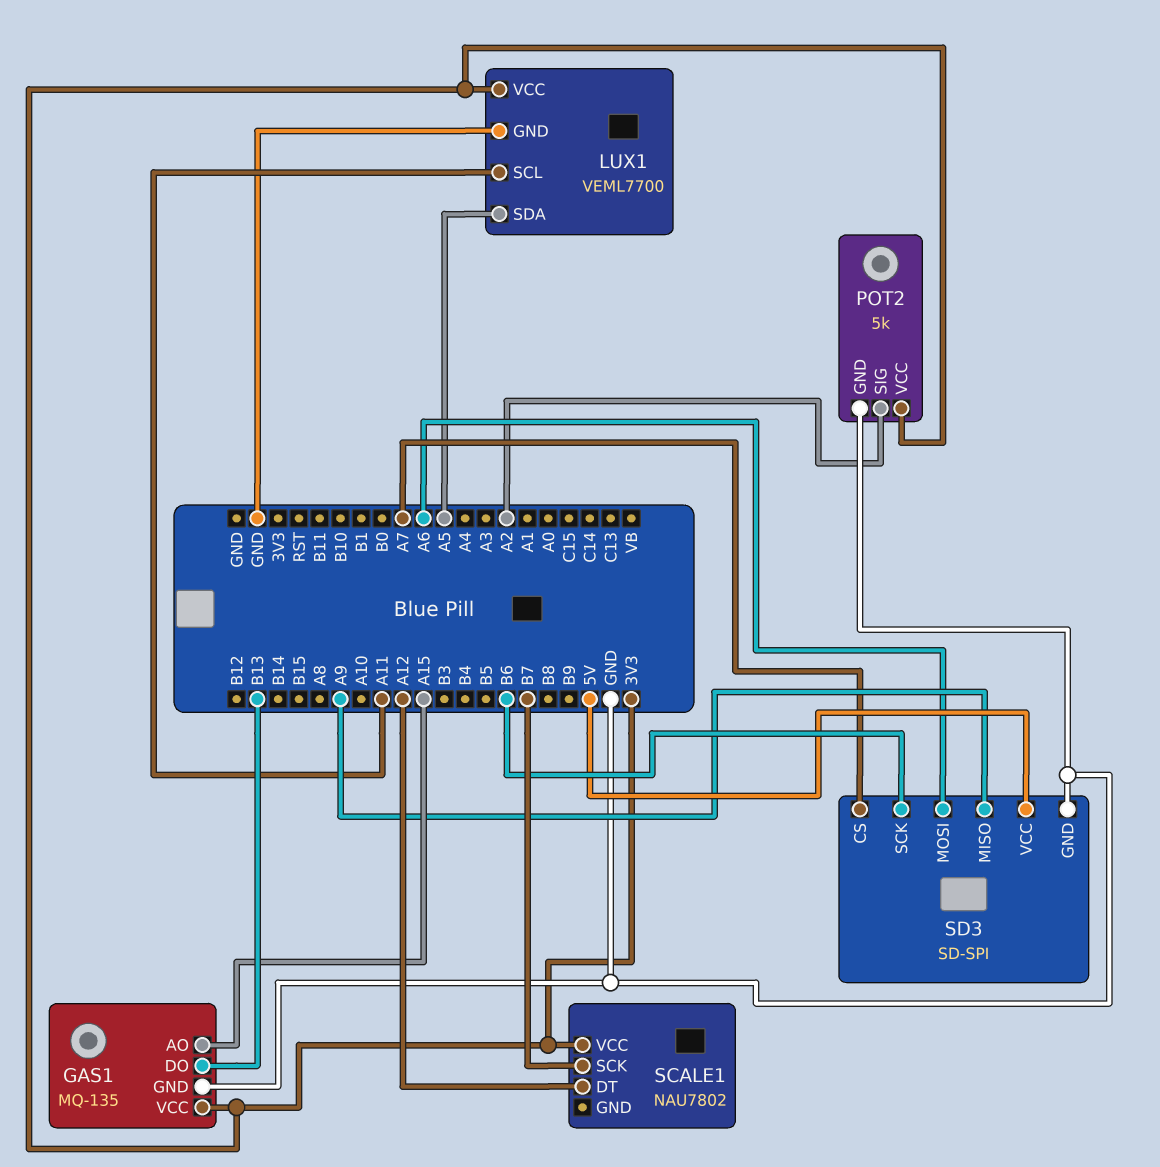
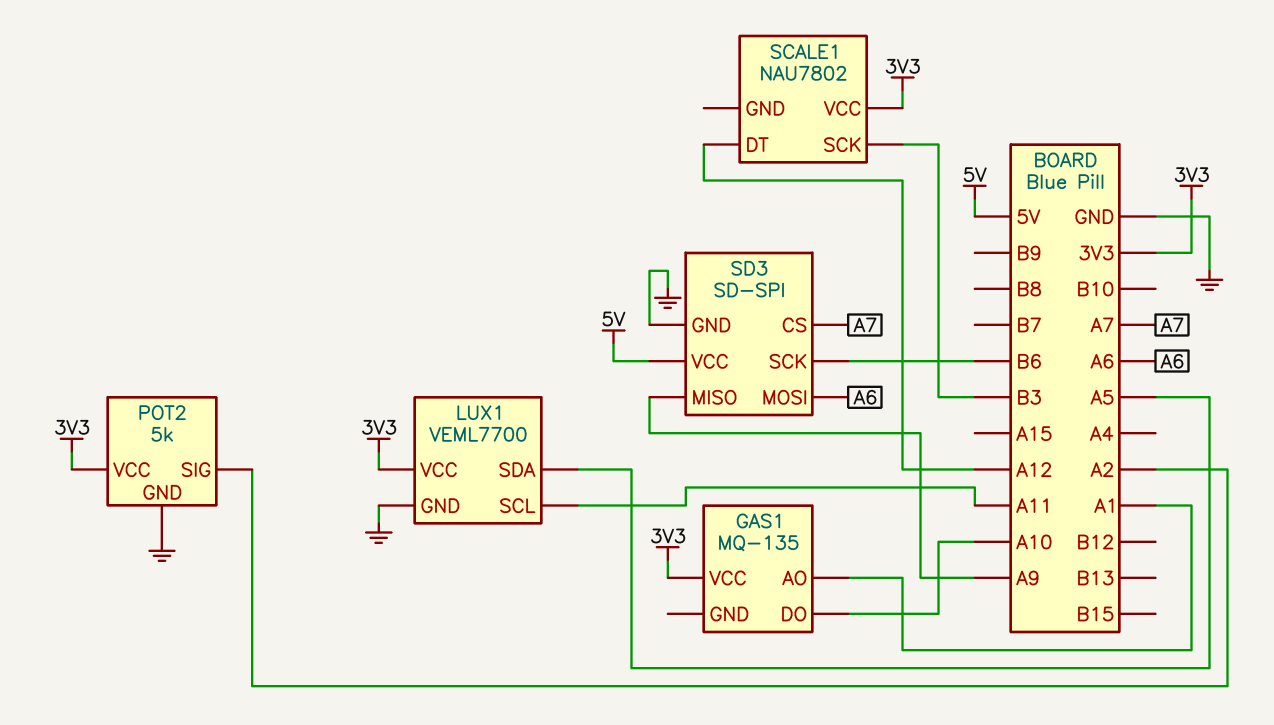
GAS1 pin AO: A15 -> A1
GAS1 pin DO: B13 -> A10
GAS1 pin GND: GND -> none
SCALE1 pin SCK: B7 -> B3

